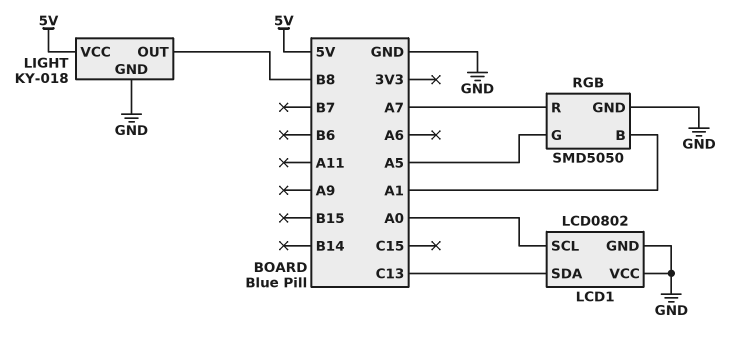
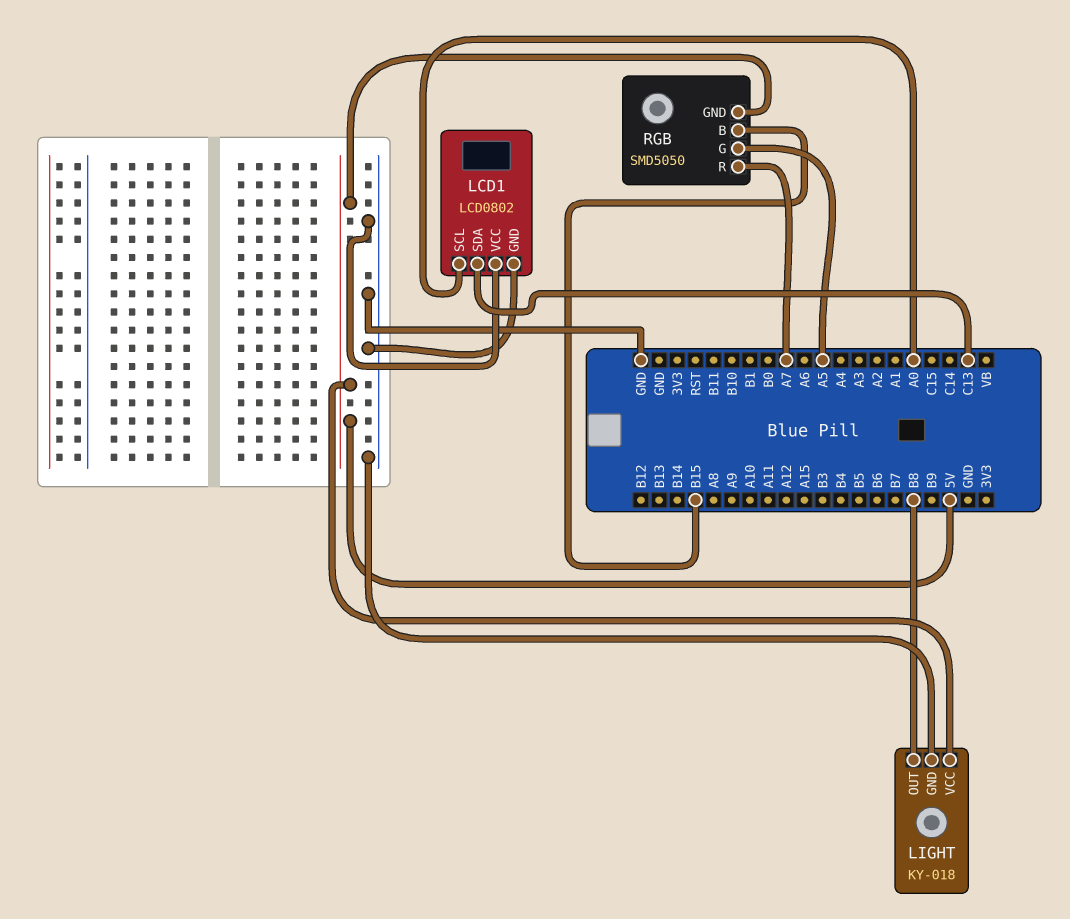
RGB pin B: A1 -> B15
RGB pin GND: GND -> 5V

